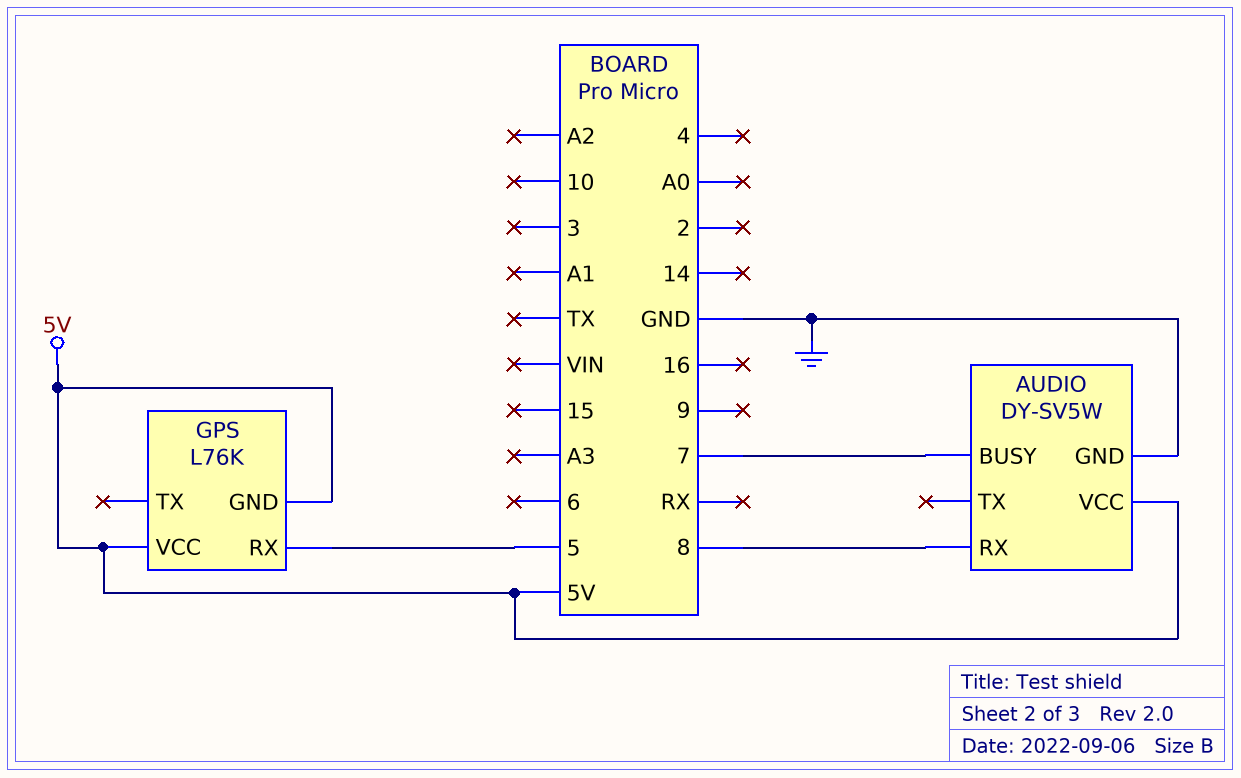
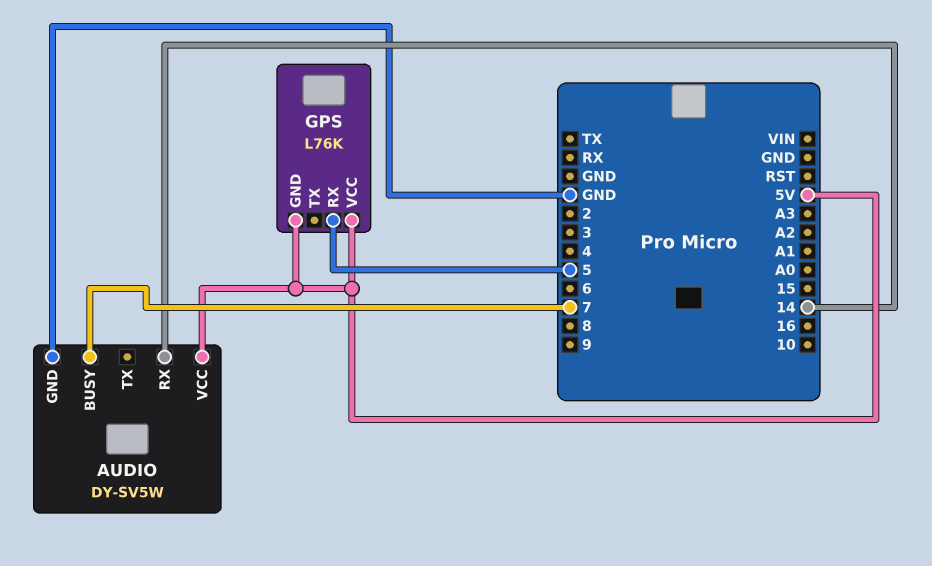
AUDIO pin RX: 8 -> 14

